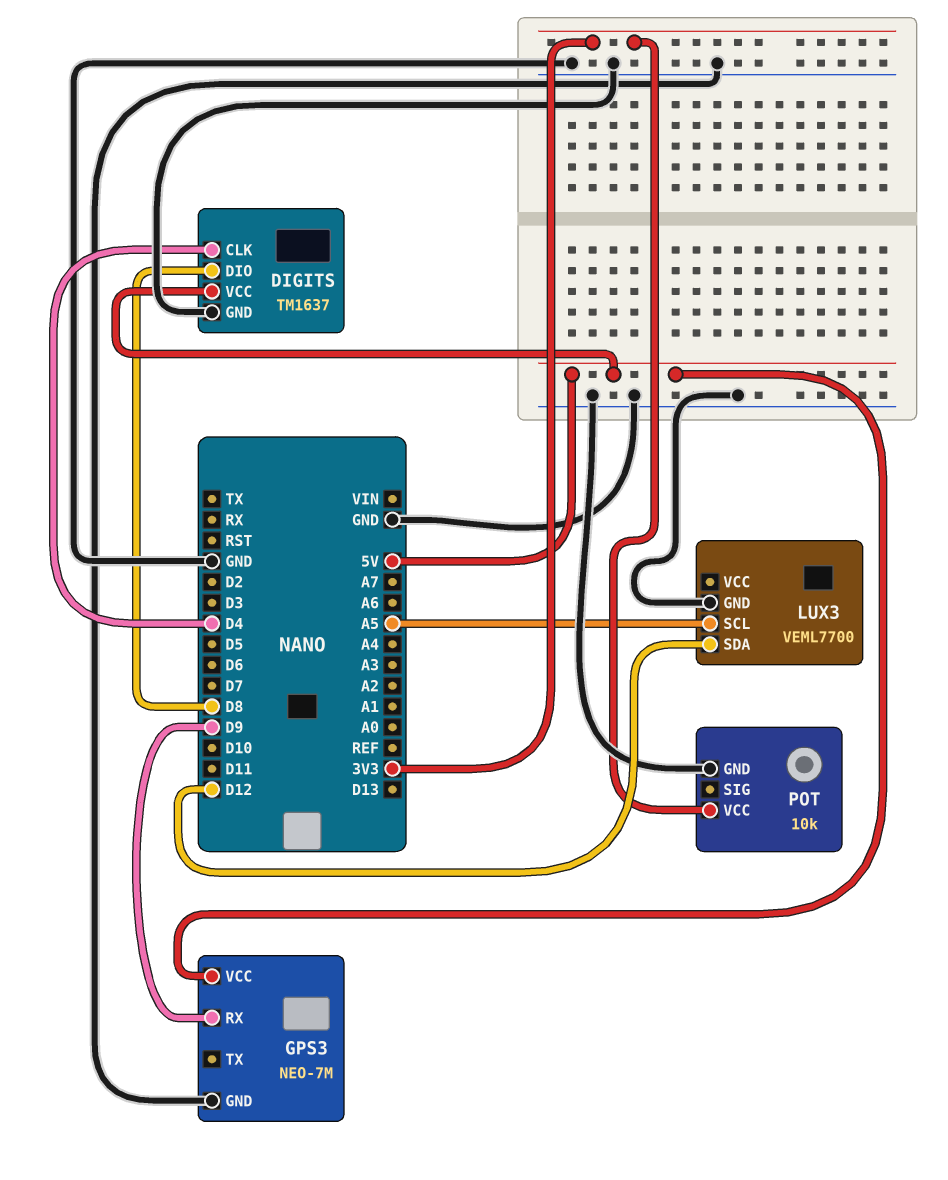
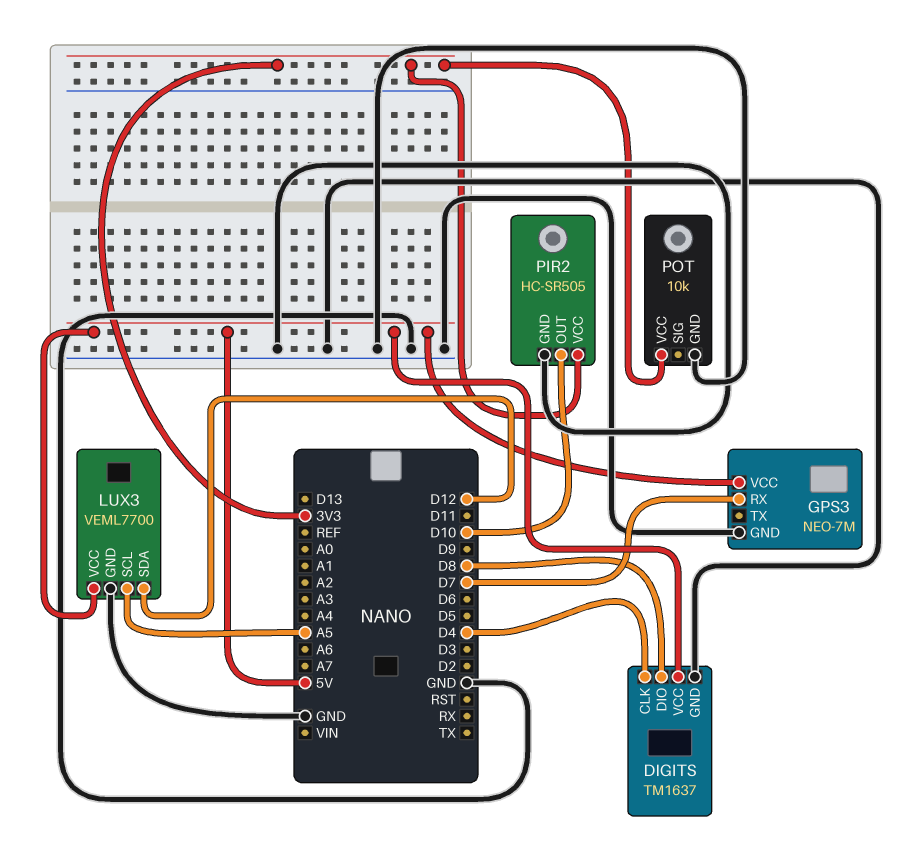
GPS3 pin RX: D9 -> D7
LUX3 pin VCC: none -> 5V
PIR2: none -> HC-SR505
PIR2 pin GND: none -> GND
PIR2 pin OUT: none -> D10
PIR2 pin VCC: none -> 3V3

